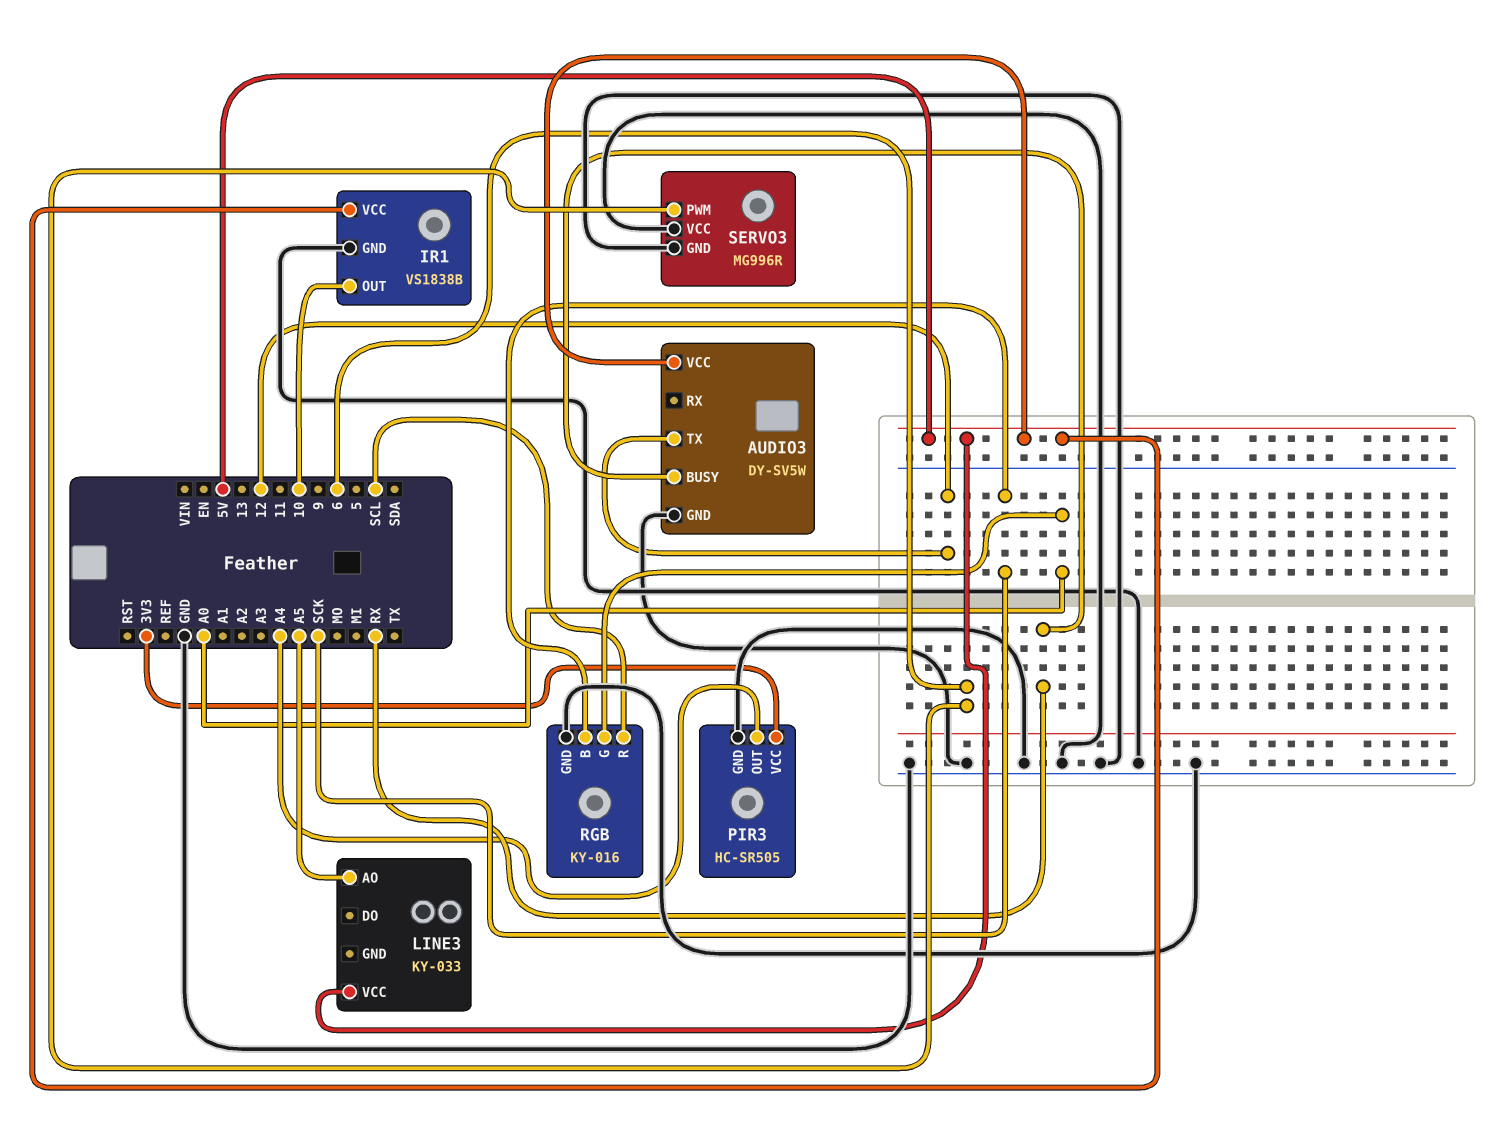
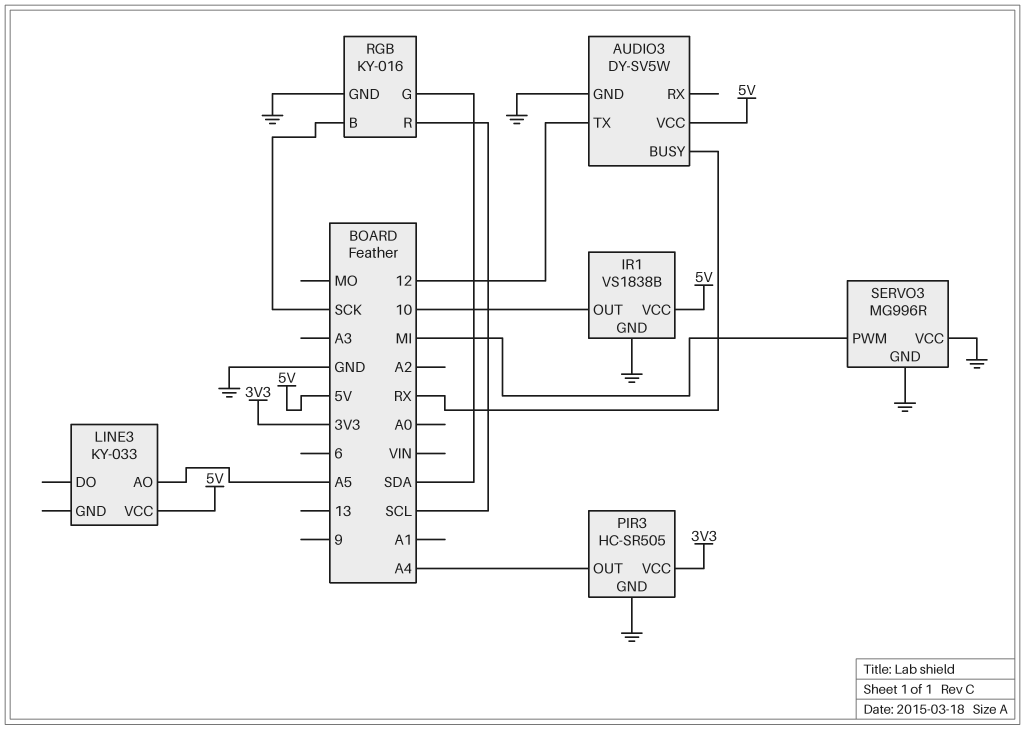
RGB pin G: A0 -> SDA
SERVO3 pin PWM: 6 -> MI

